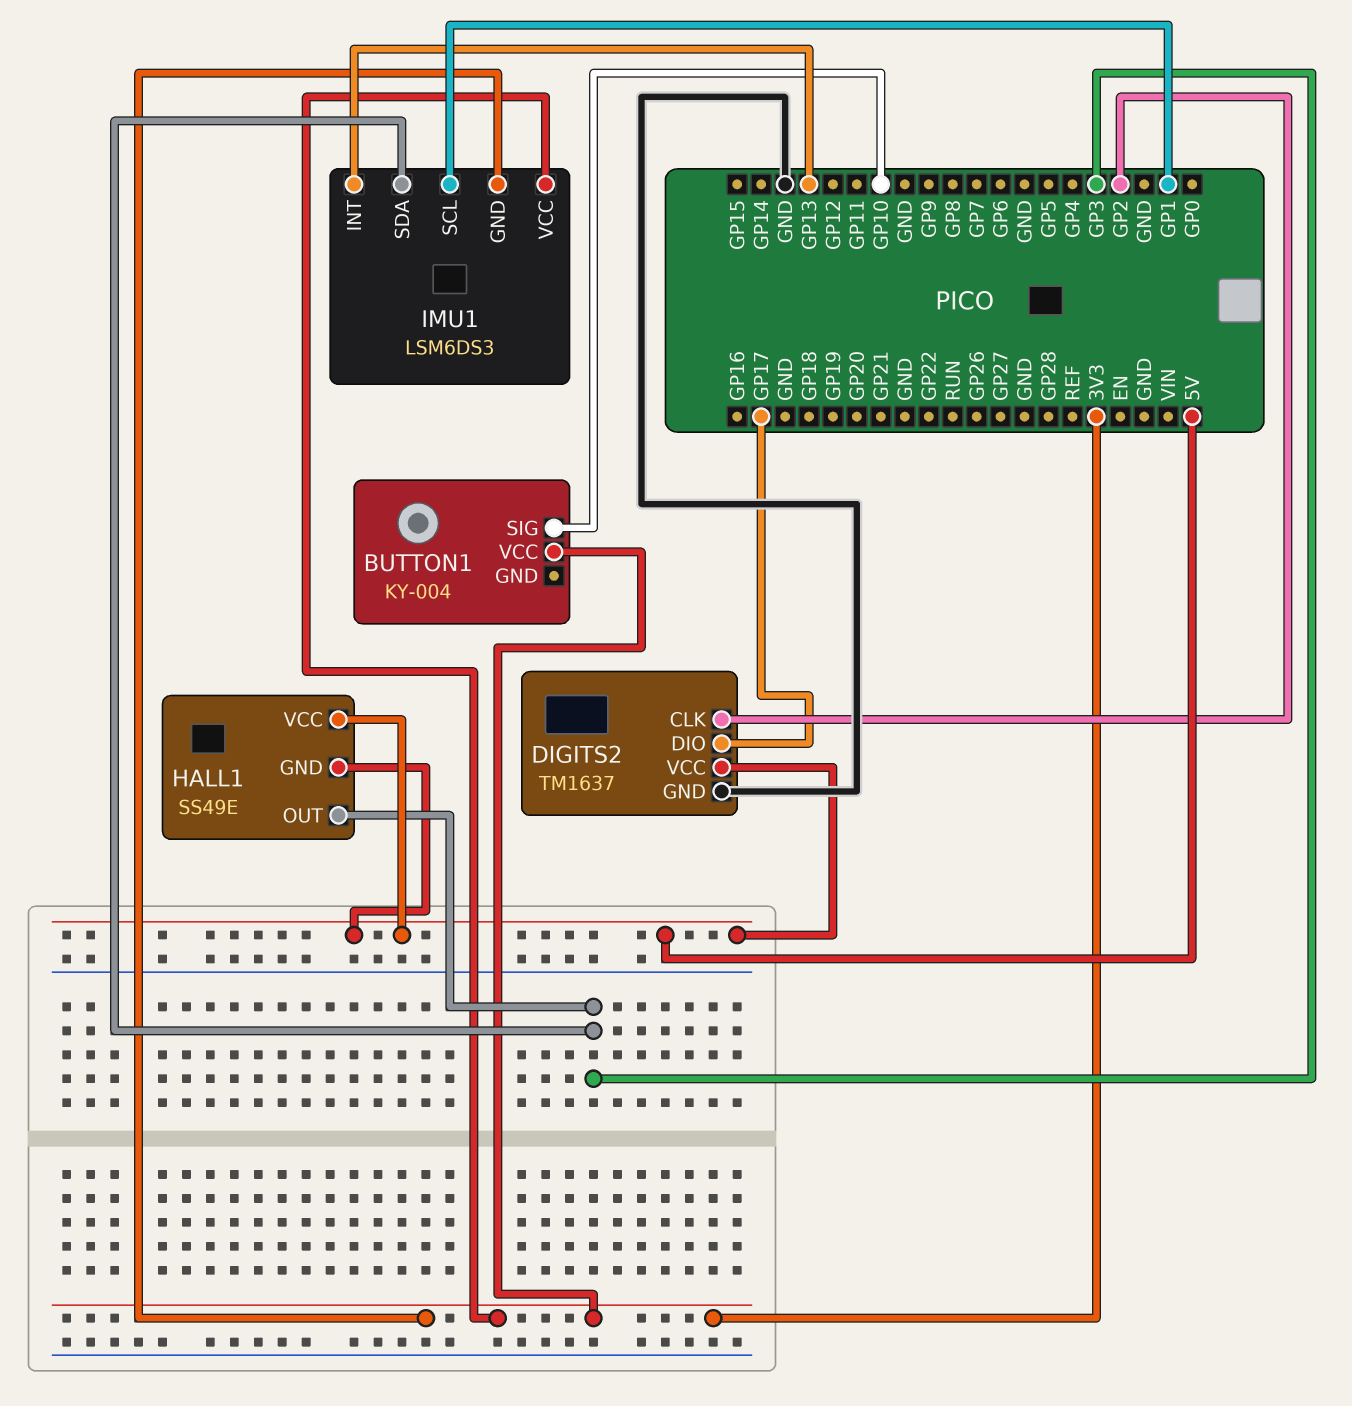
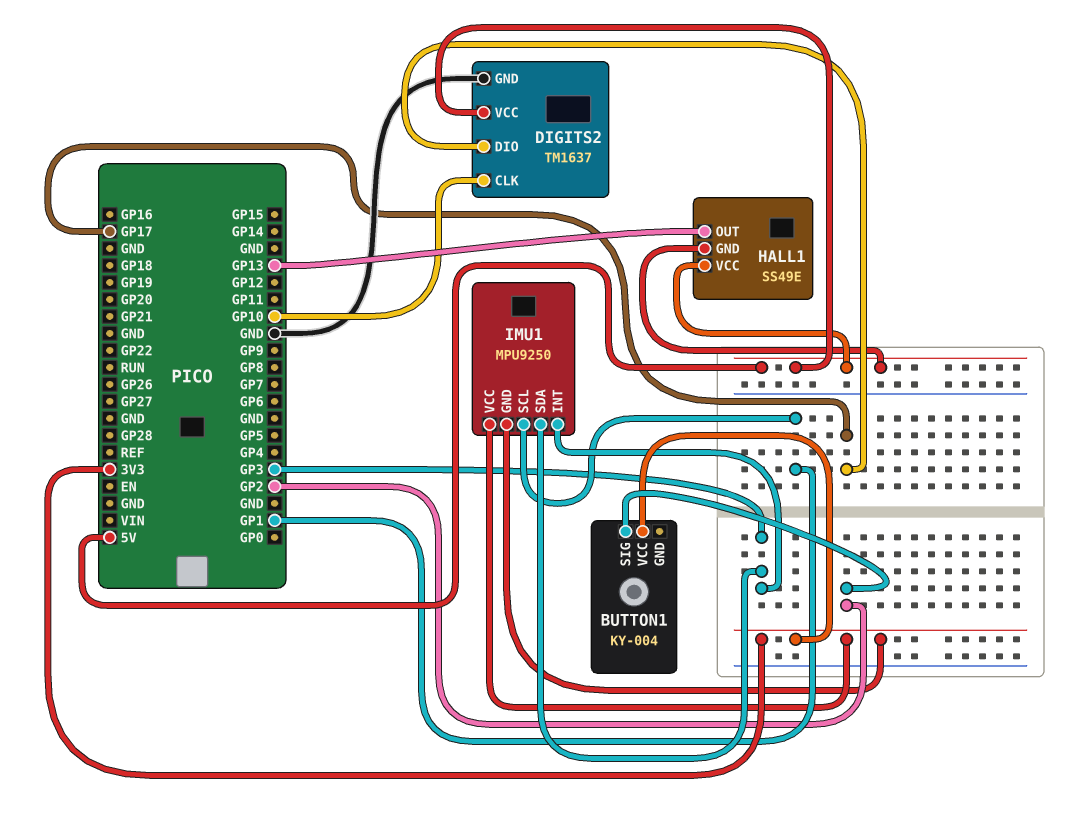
BUTTON1 pin SIG: GP10 -> GP2
DIGITS2 pin CLK: GP2 -> GP10
HALL1 pin OUT: GP3 -> GP13
IMU1: LSM6DS3 -> MPU9250
IMU1 pin INT: GP13 -> GP3

